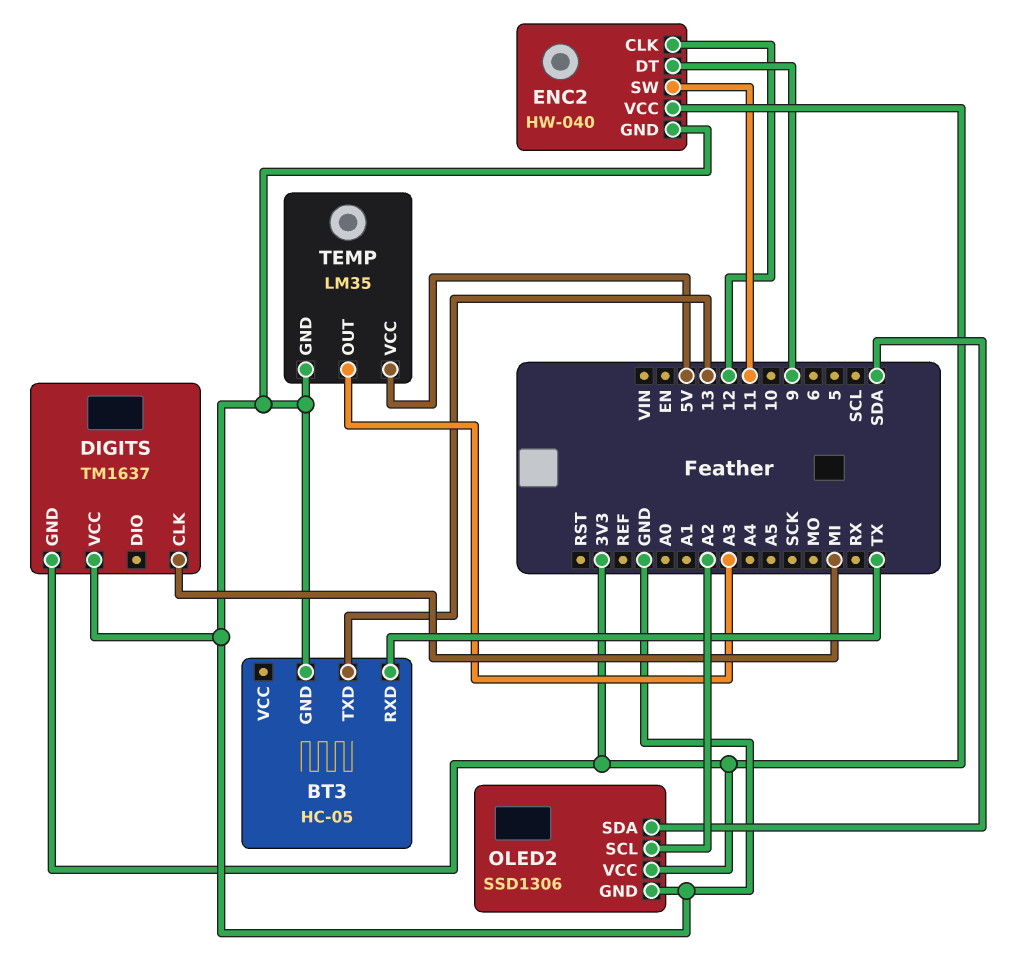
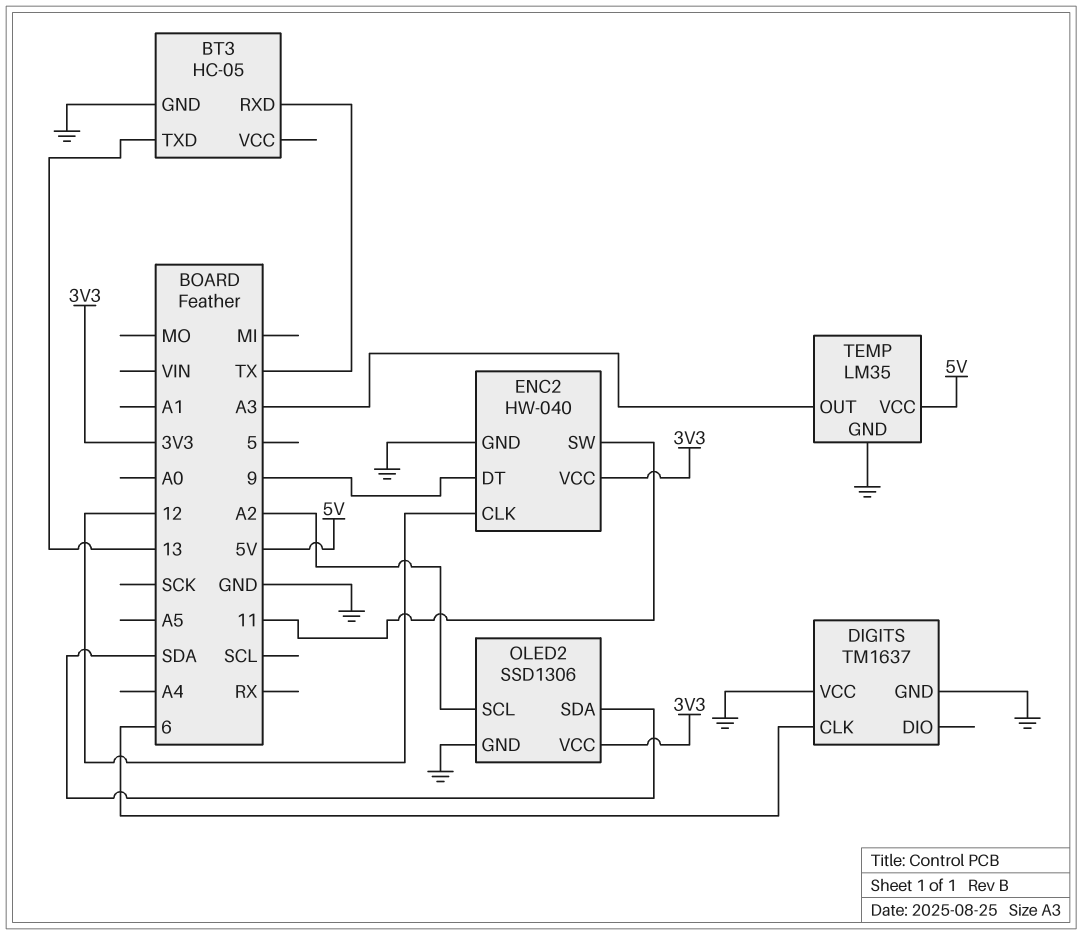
DIGITS pin CLK: MI -> 6
DIGITS pin GND: 3V3 -> GND

